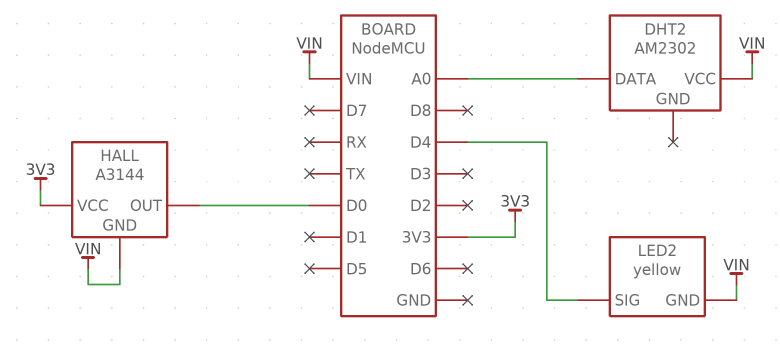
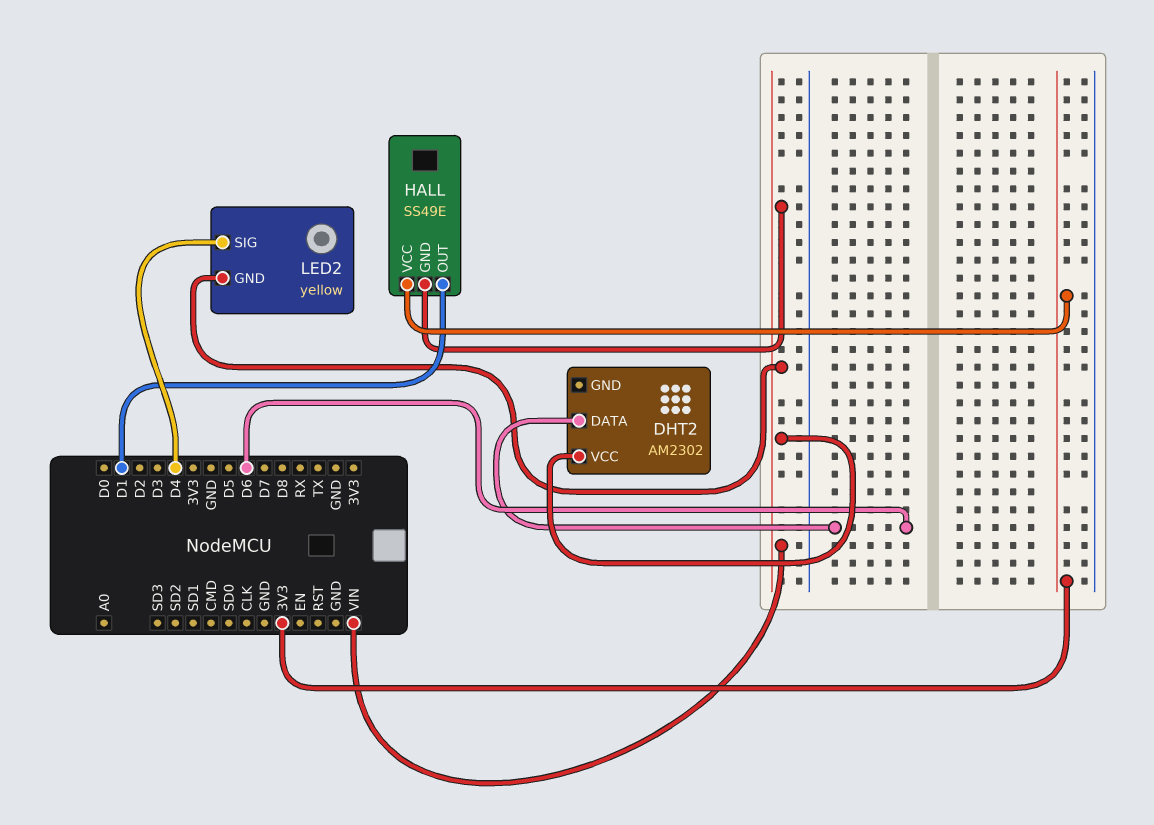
DHT2 pin DATA: A0 -> D6
HALL: A3144 -> SS49E
HALL pin OUT: D0 -> D1

